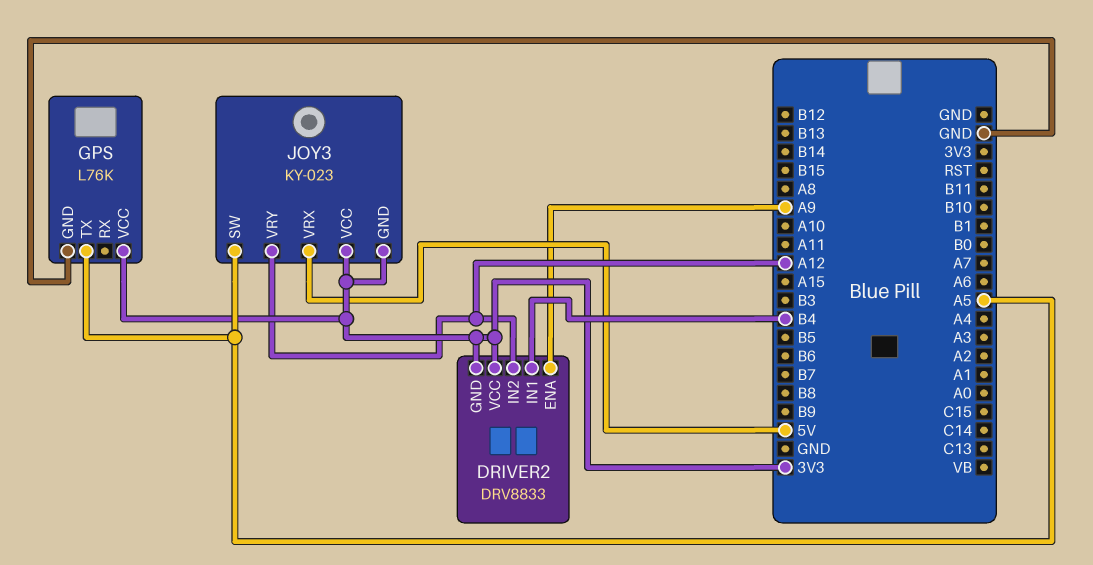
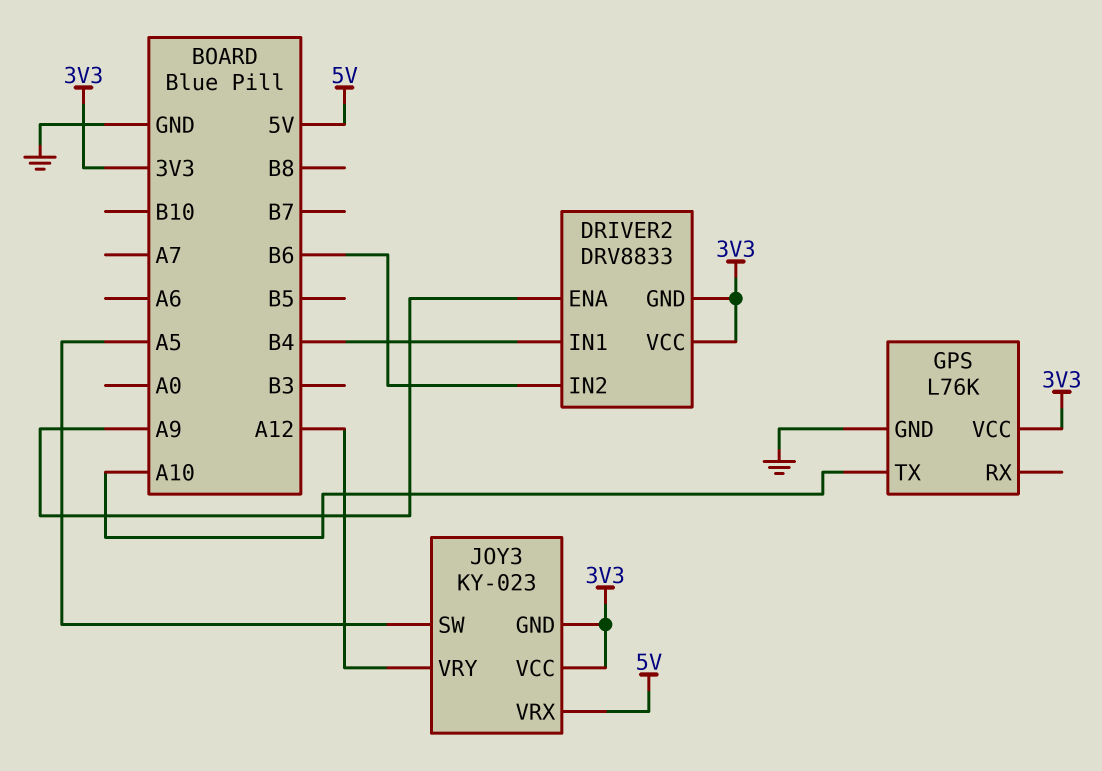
DRIVER2 pin IN2: A12 -> B6
GPS pin TX: A5 -> A10

